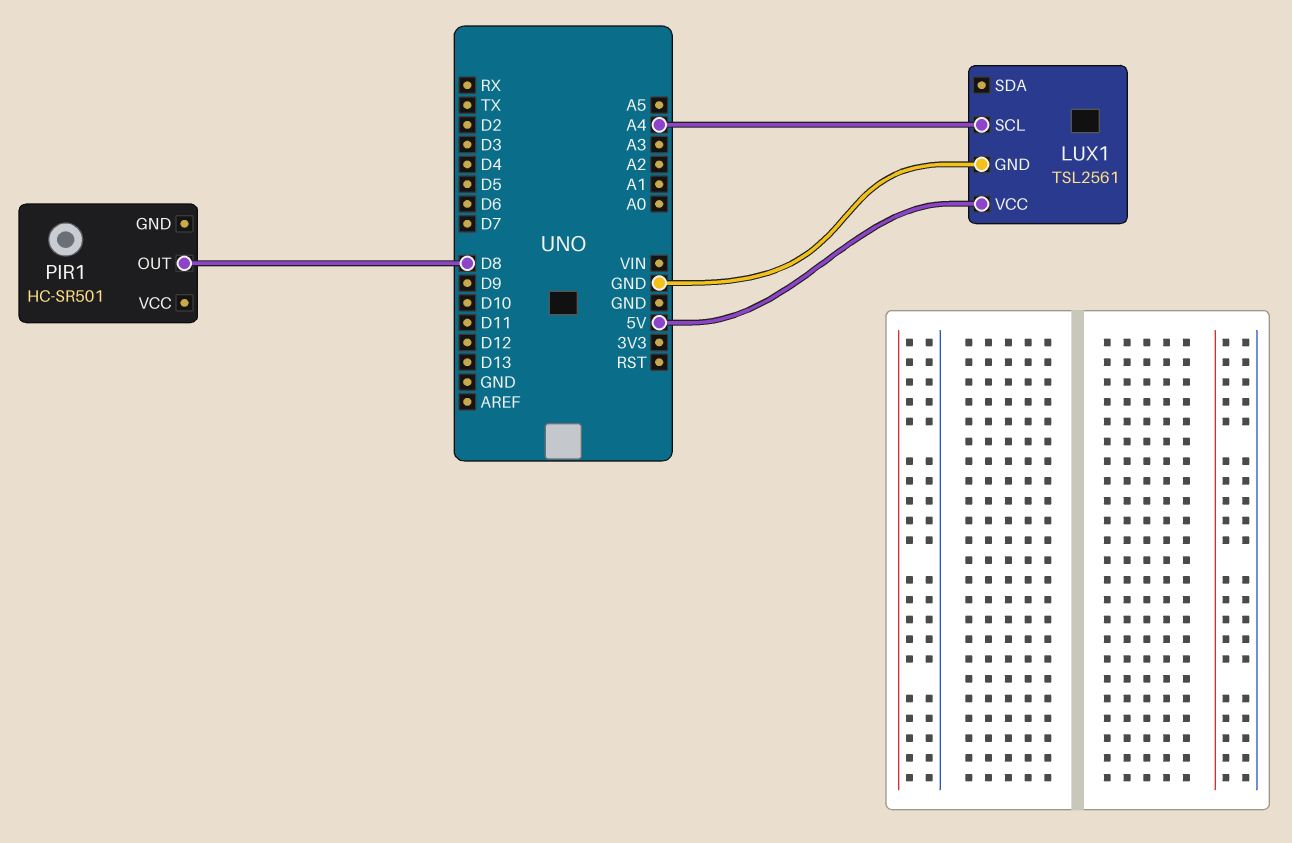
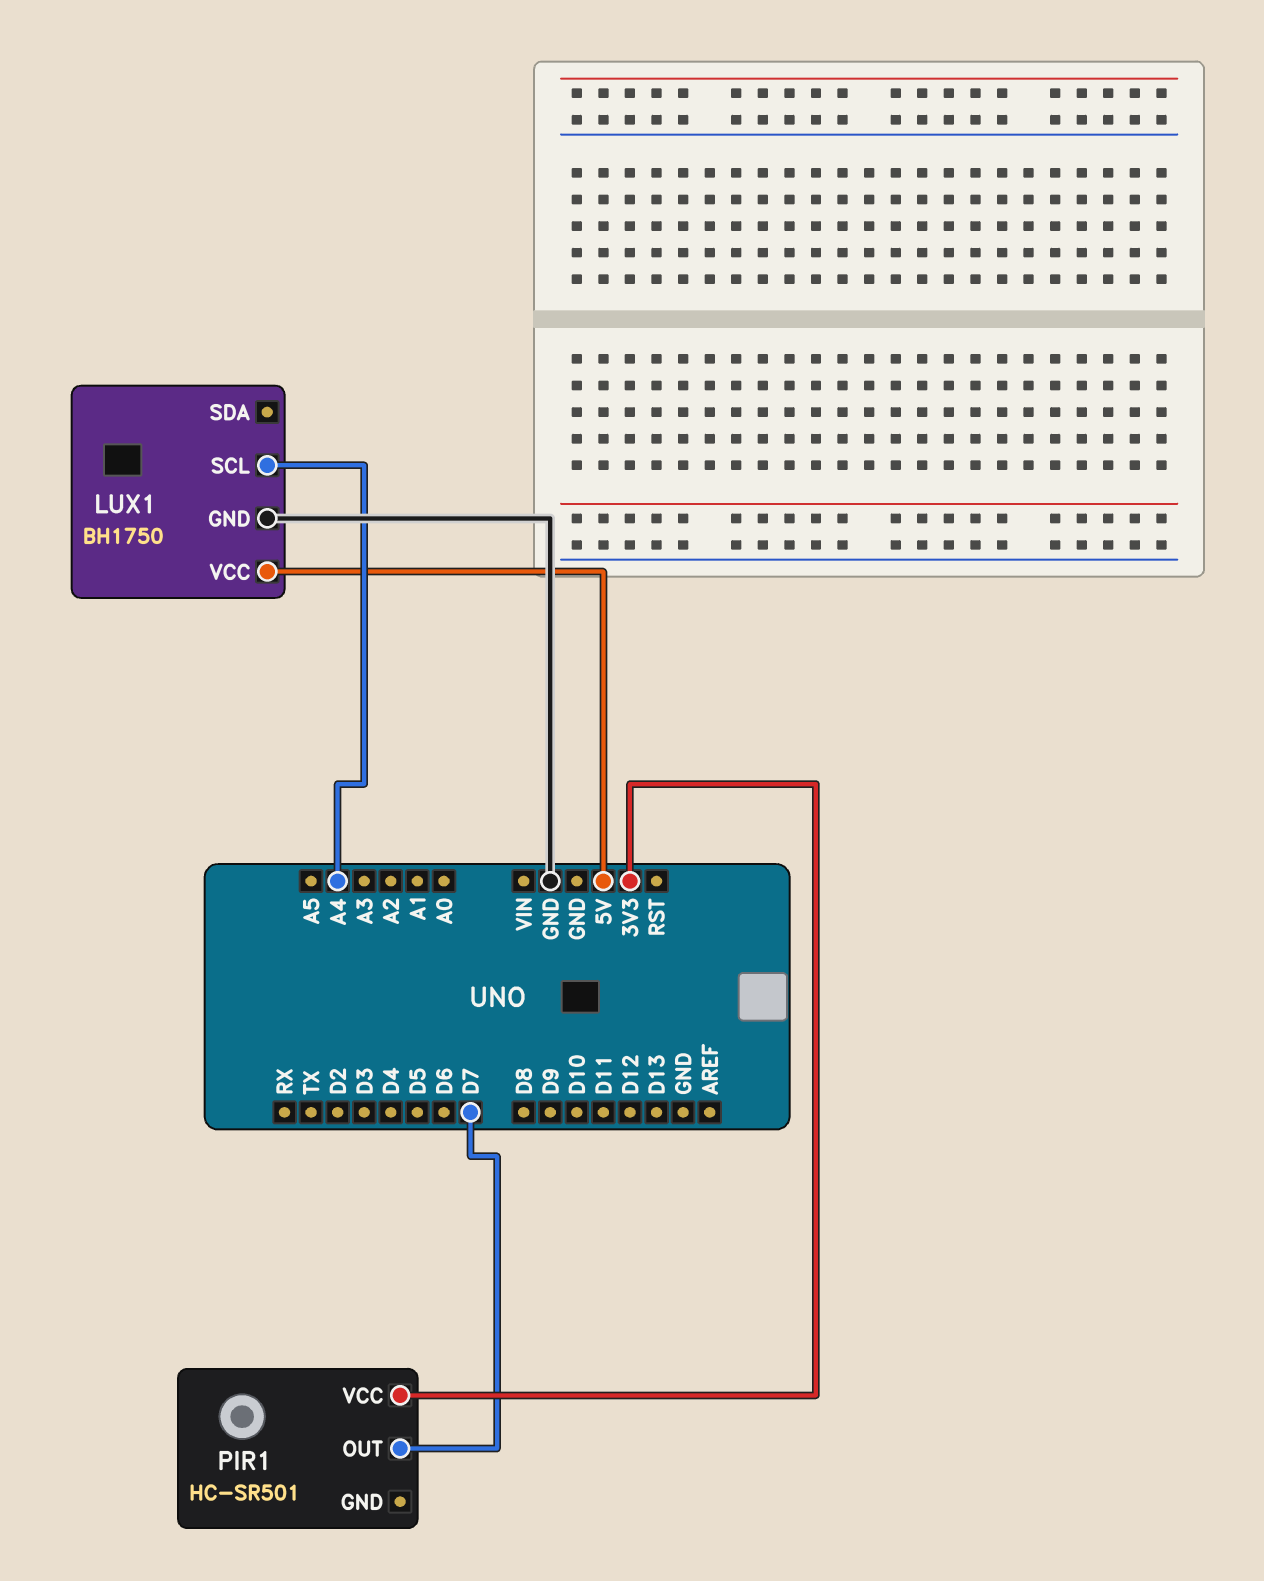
LUX1: TSL2561 -> BH1750
PIR1 pin OUT: D8 -> D7
PIR1 pin VCC: none -> 3V3

